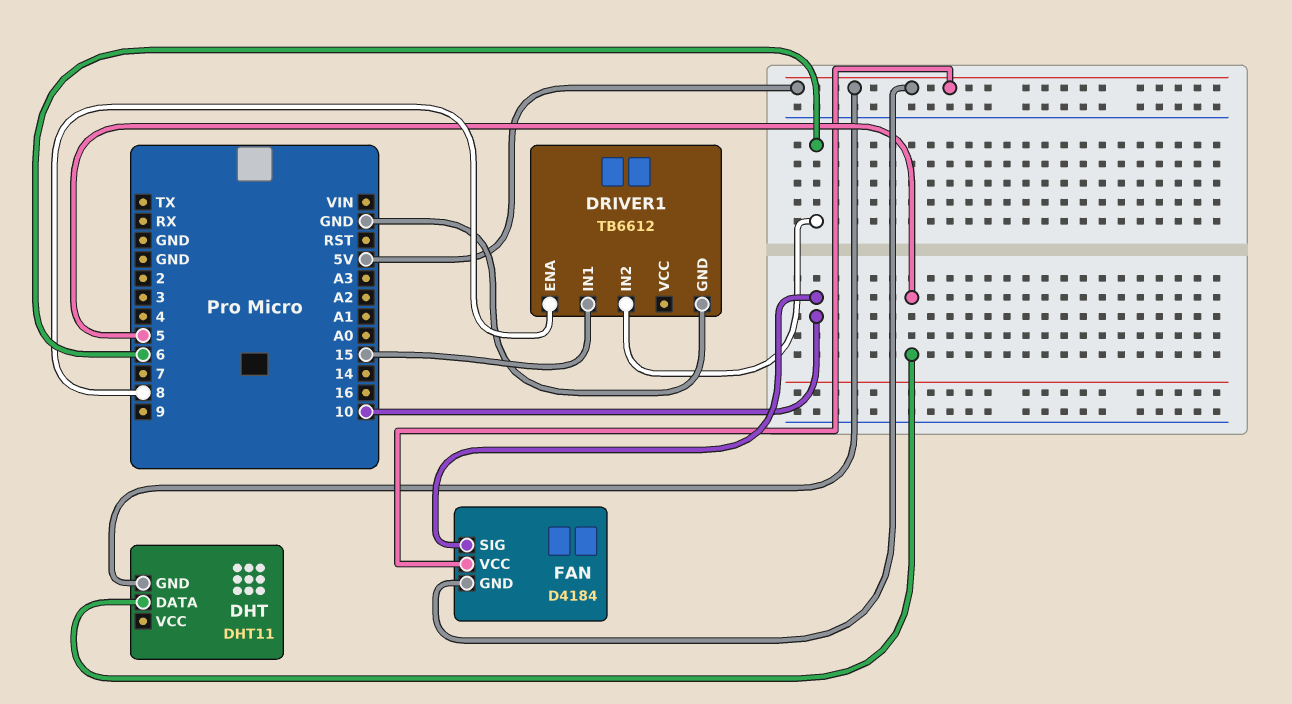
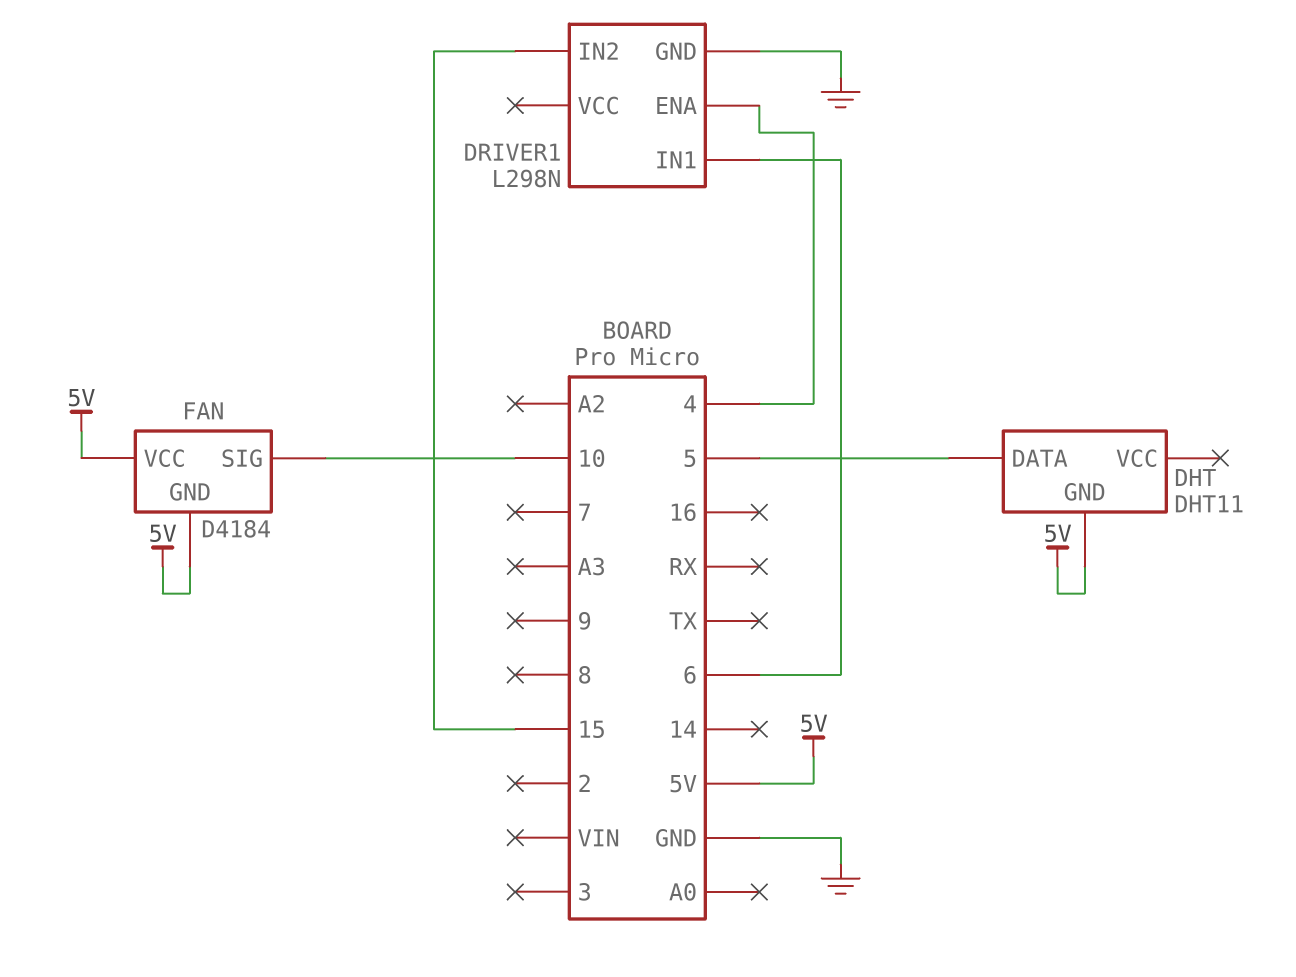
DRIVER1: TB6612 -> L298N
DRIVER1 pin ENA: 8 -> 4
DRIVER1 pin IN1: 15 -> 6
DRIVER1 pin IN2: 6 -> 15

